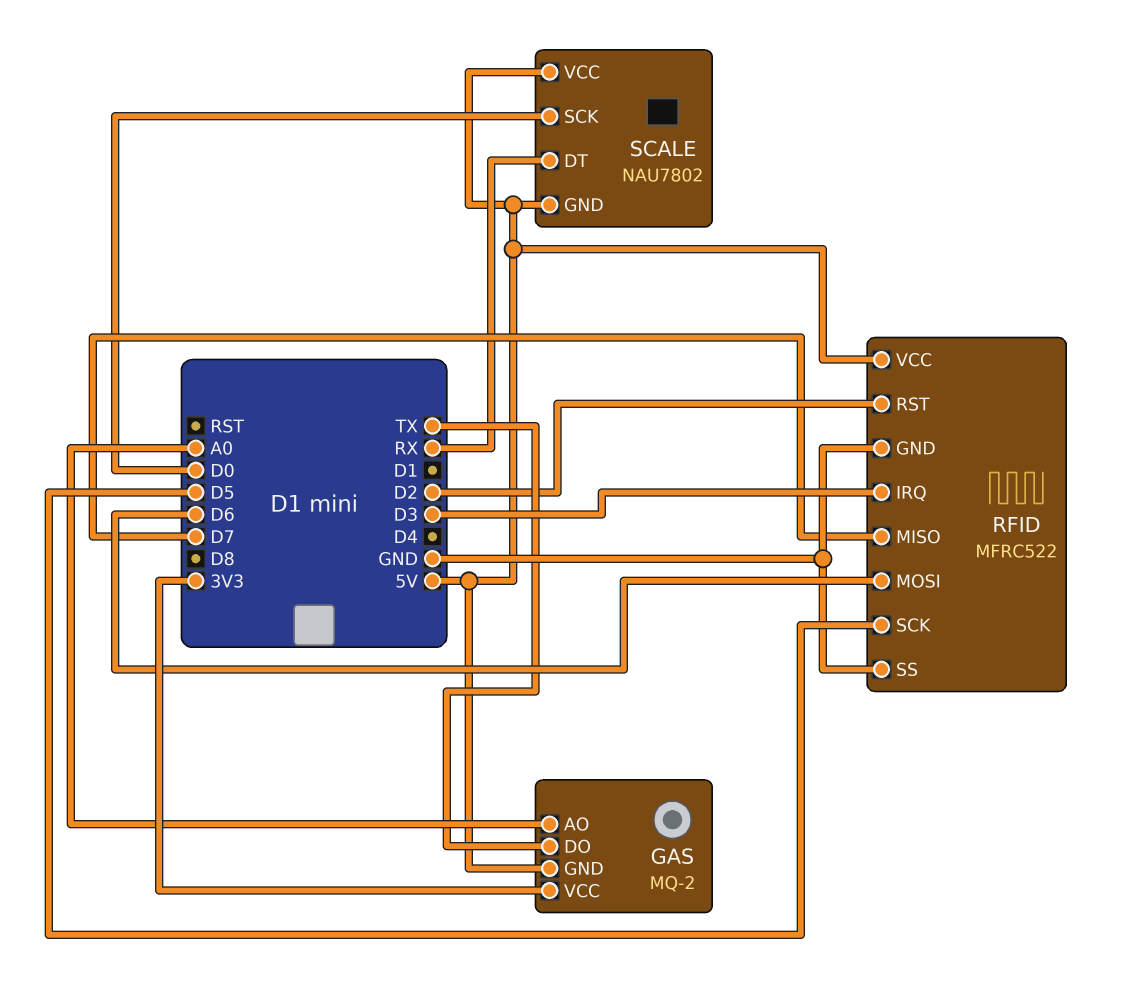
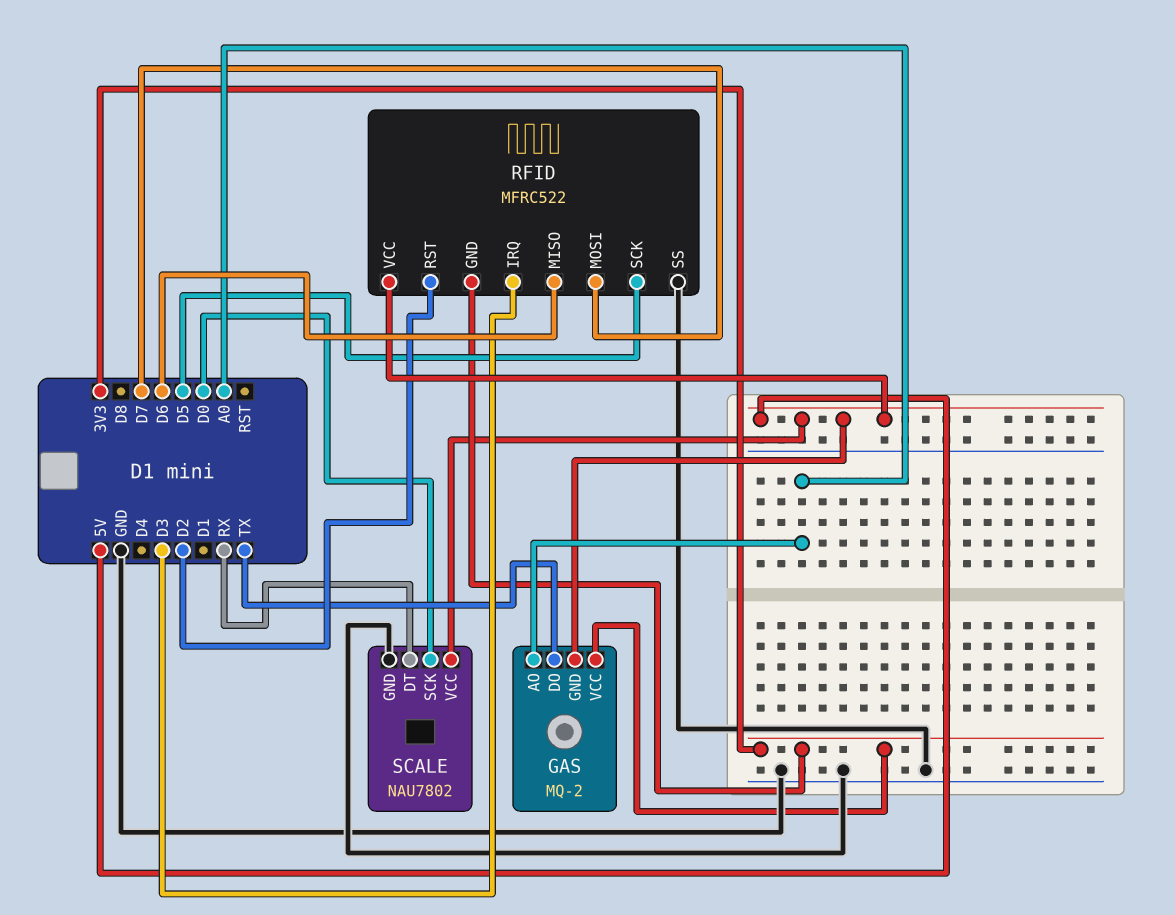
RFID pin GND: GND -> 3V3
RFID pin MISO: D7 -> D6
RFID pin MOSI: D6 -> D7
SCALE pin GND: 5V -> GND

